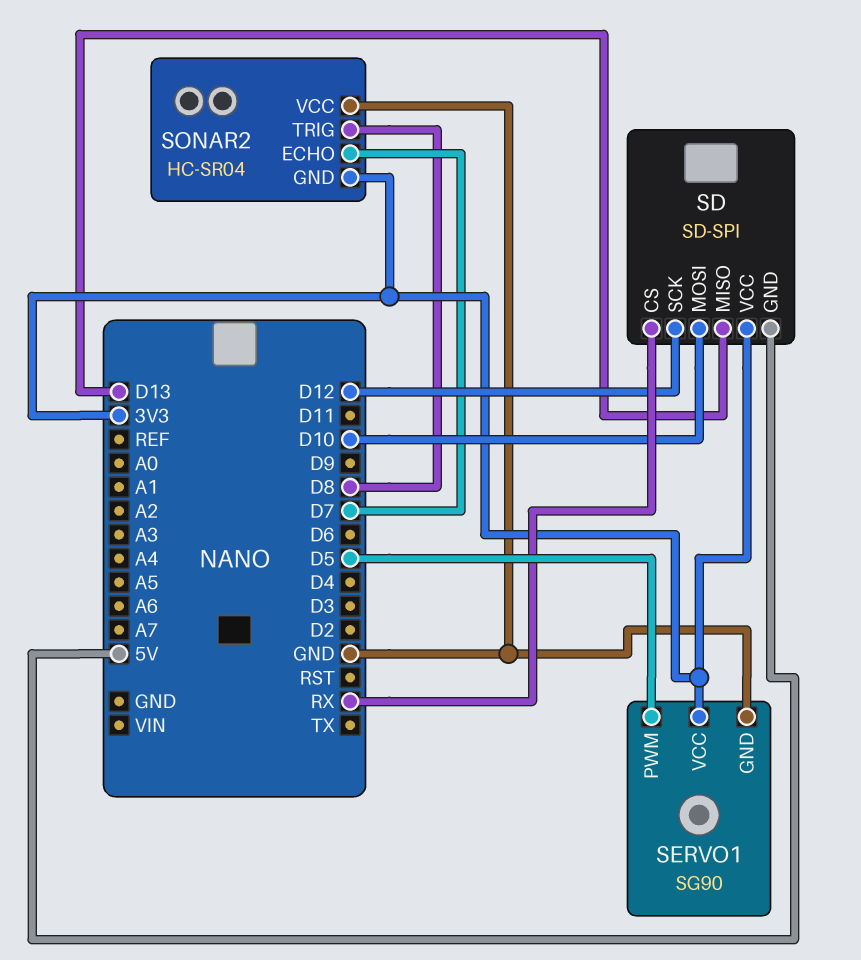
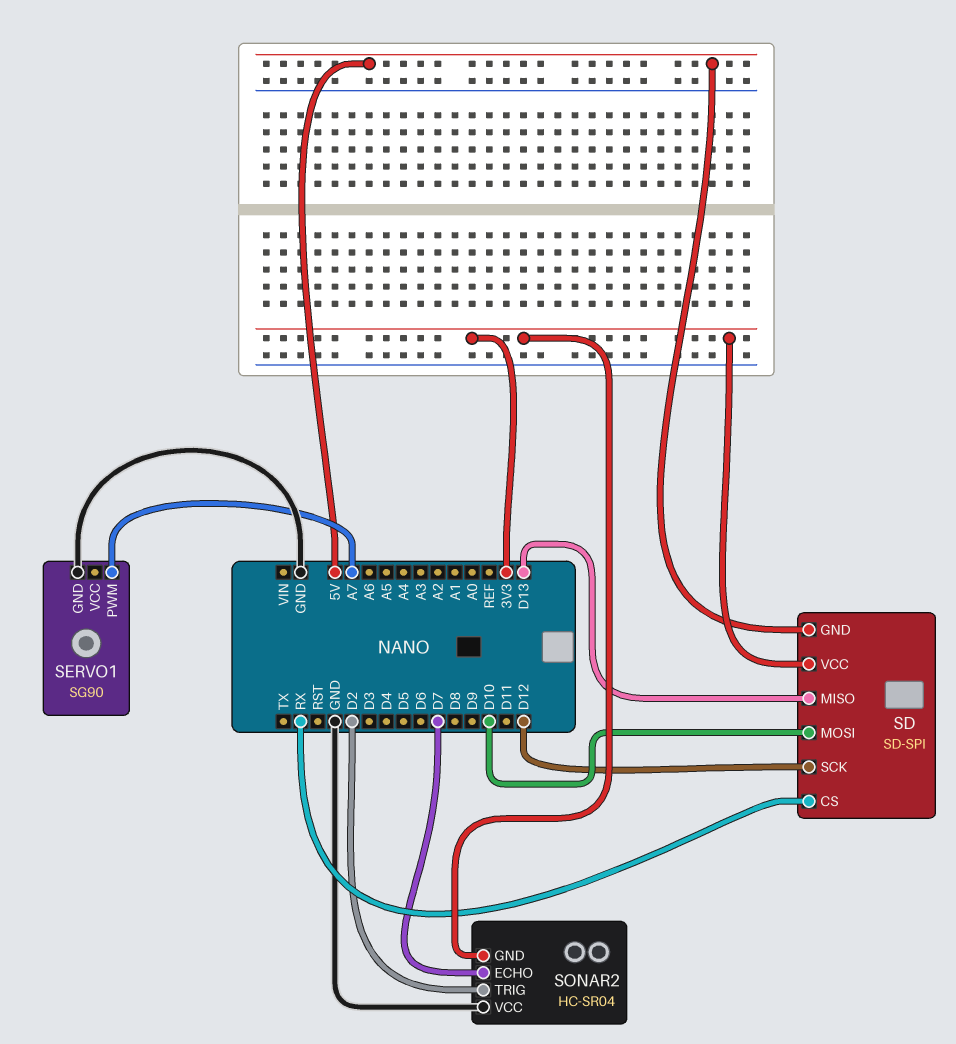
SERVO1 pin PWM: D5 -> A7
SERVO1 pin VCC: 3V3 -> none
SONAR2 pin TRIG: D8 -> D2

